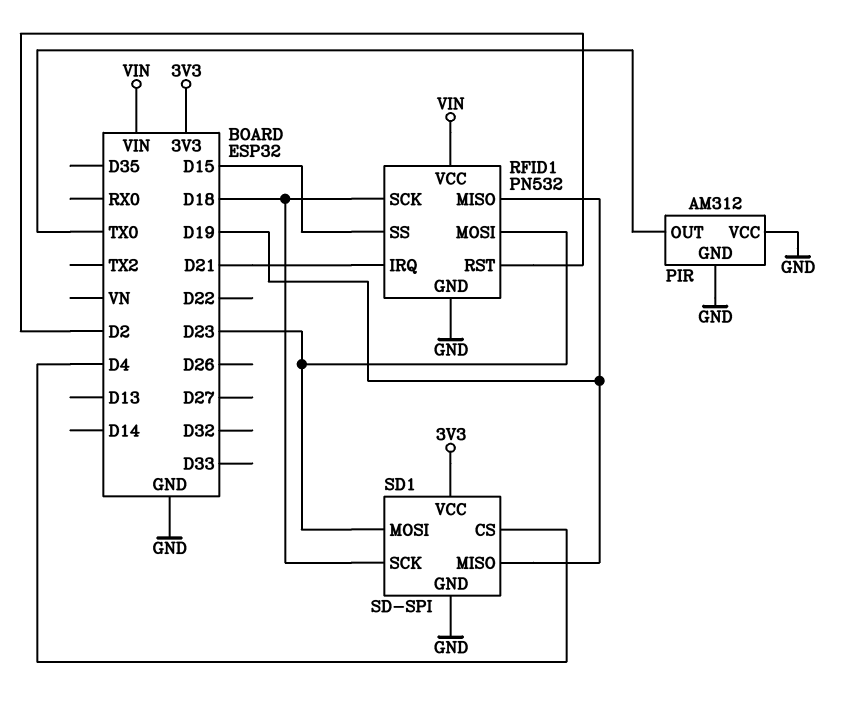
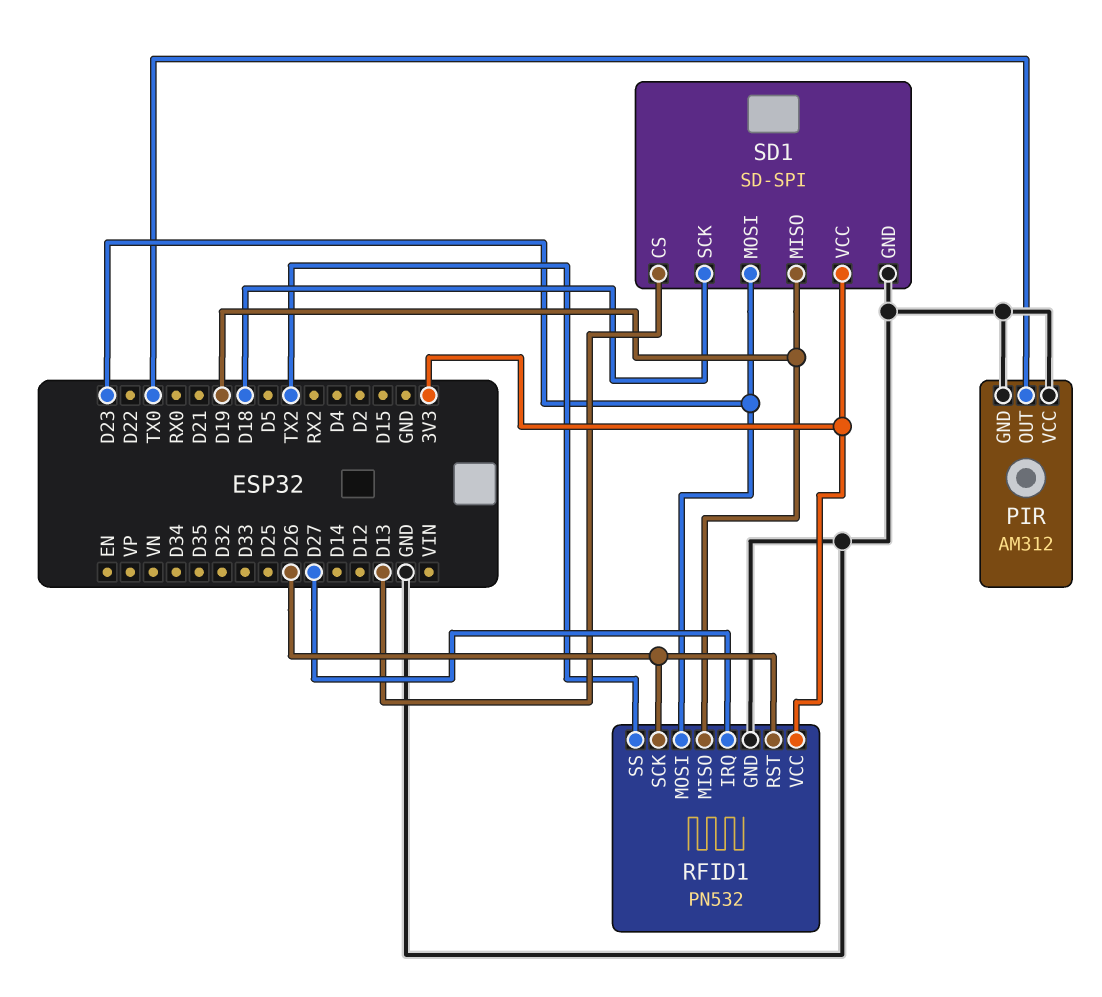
RFID1 pin IRQ: D21 -> D27
RFID1 pin RST: D2 -> D26
RFID1 pin SCK: D18 -> D26
RFID1 pin SS: D15 -> TX2
RFID1 pin VCC: VIN -> 3V3
SD1 pin CS: D4 -> D13

